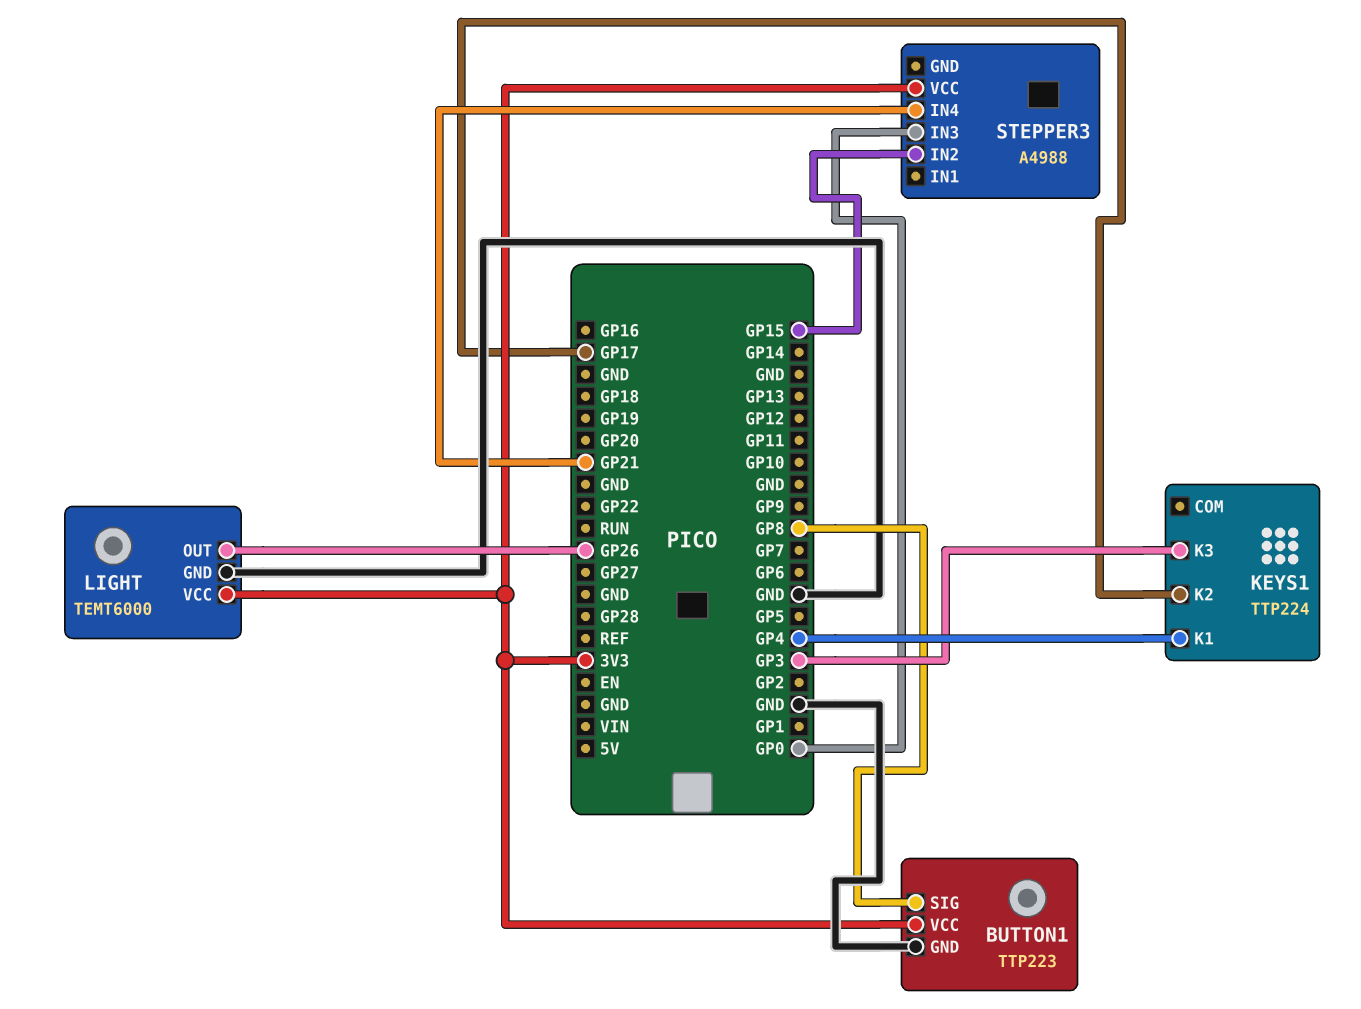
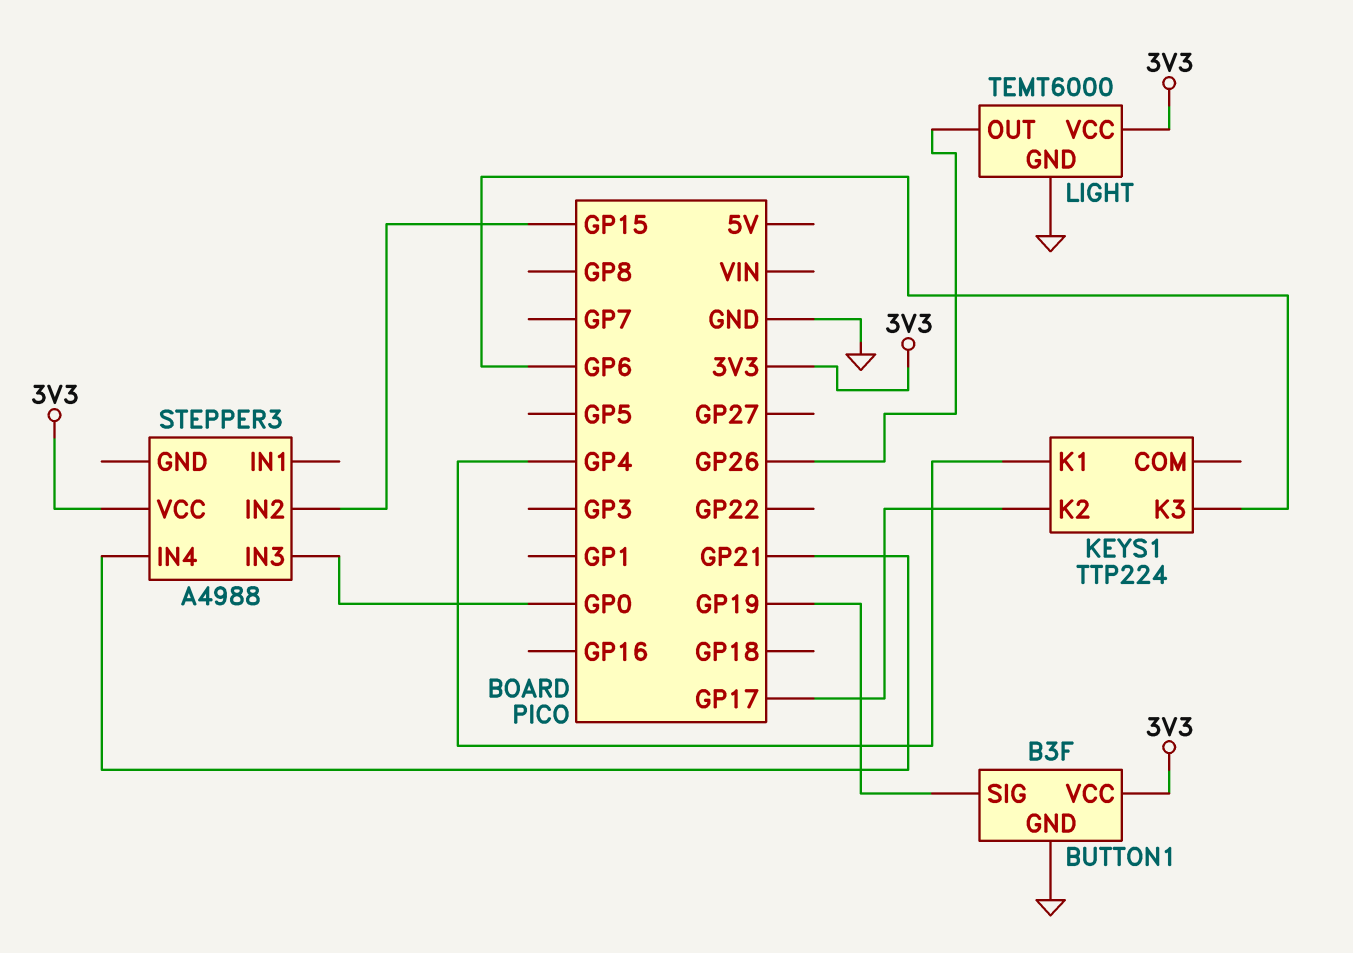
BUTTON1: TTP223 -> B3F
BUTTON1 pin SIG: GP8 -> GP19
KEYS1 pin K3: GP3 -> GP6

